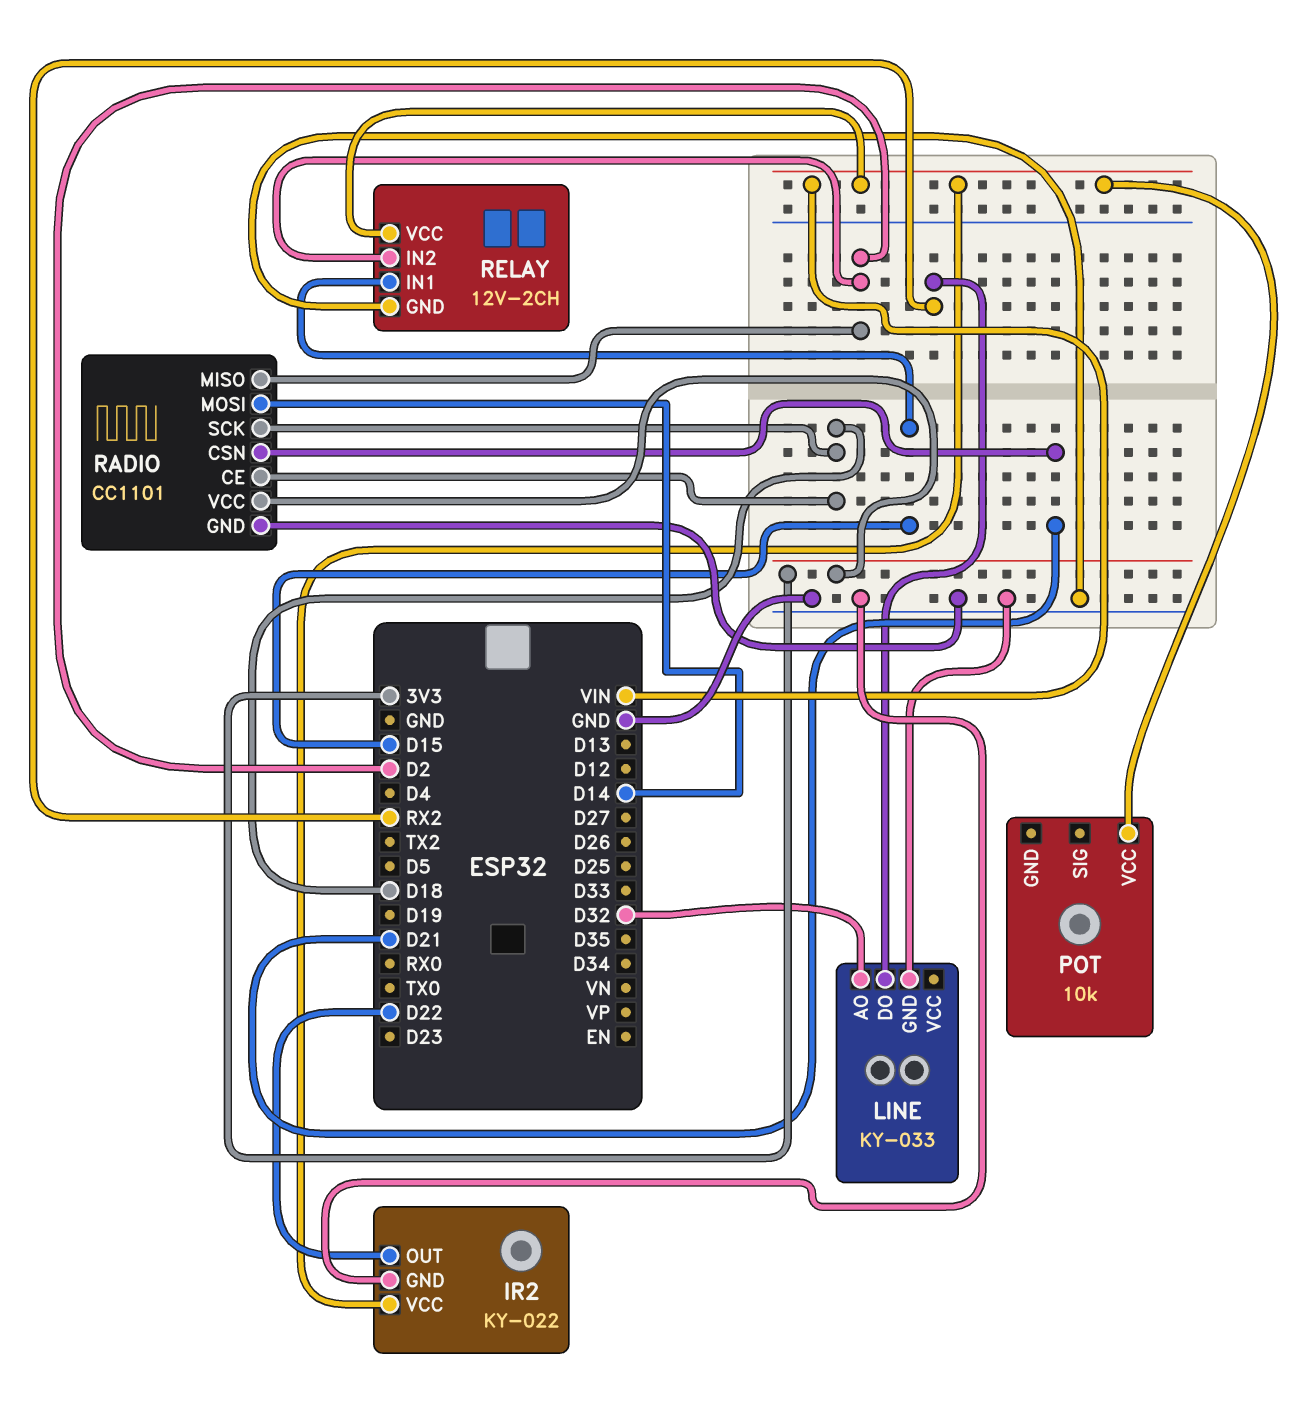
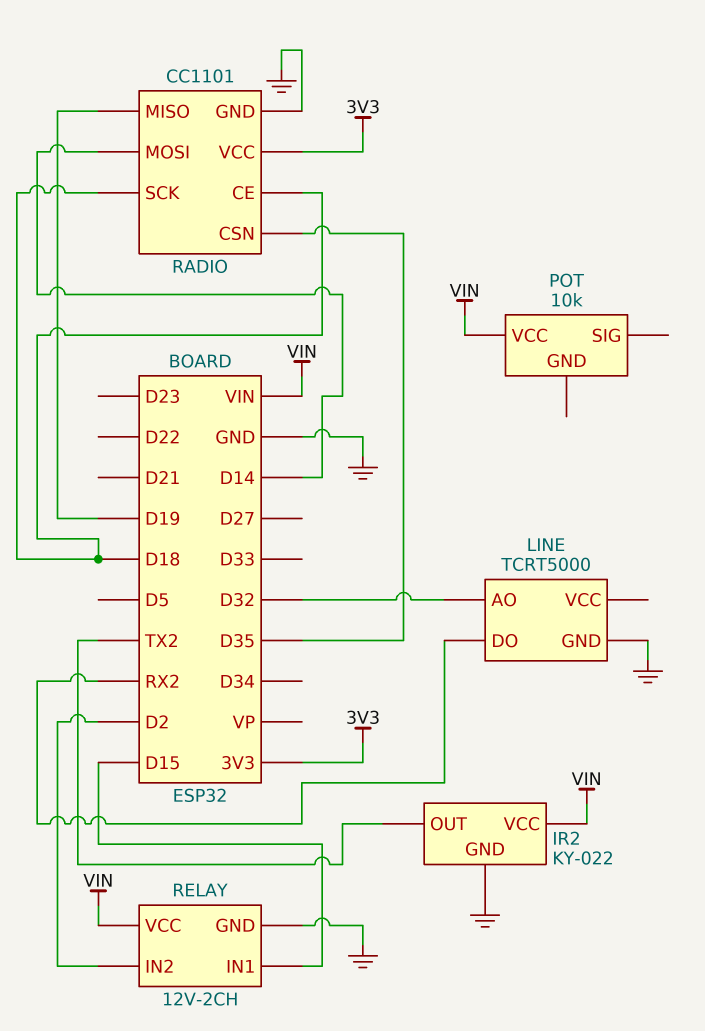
IR2 pin OUT: D22 -> TX2
LINE: KY-033 -> TCRT5000
RADIO pin CSN: D21 -> D35
RADIO pin MISO: D2 -> D19

